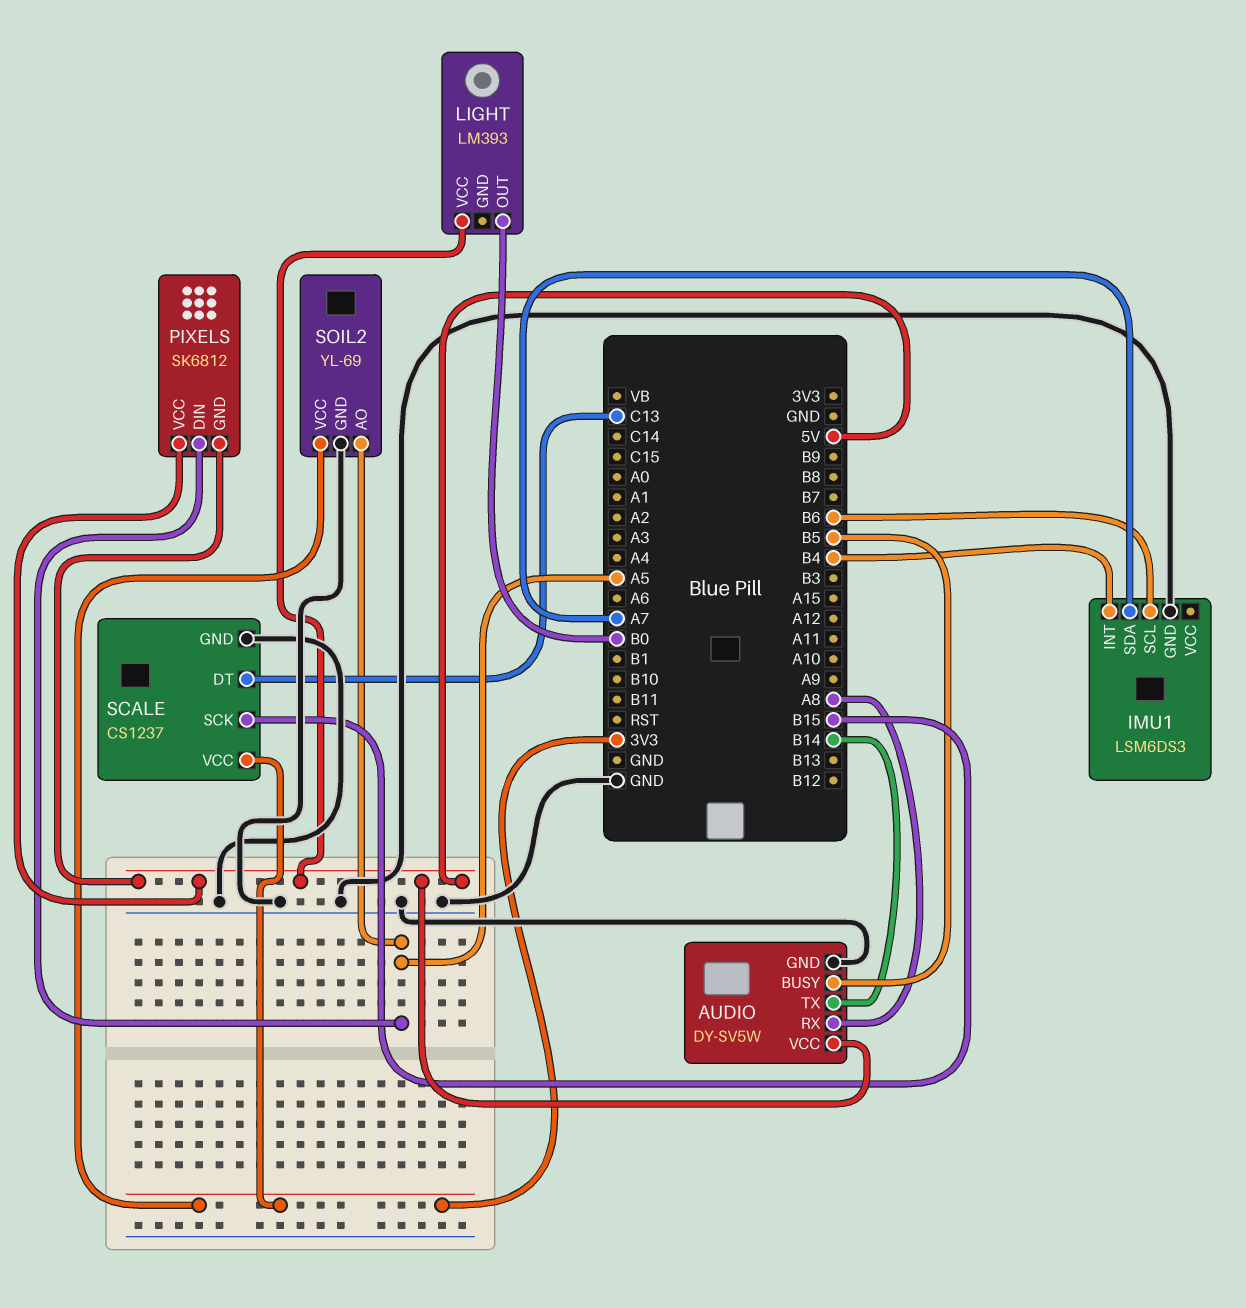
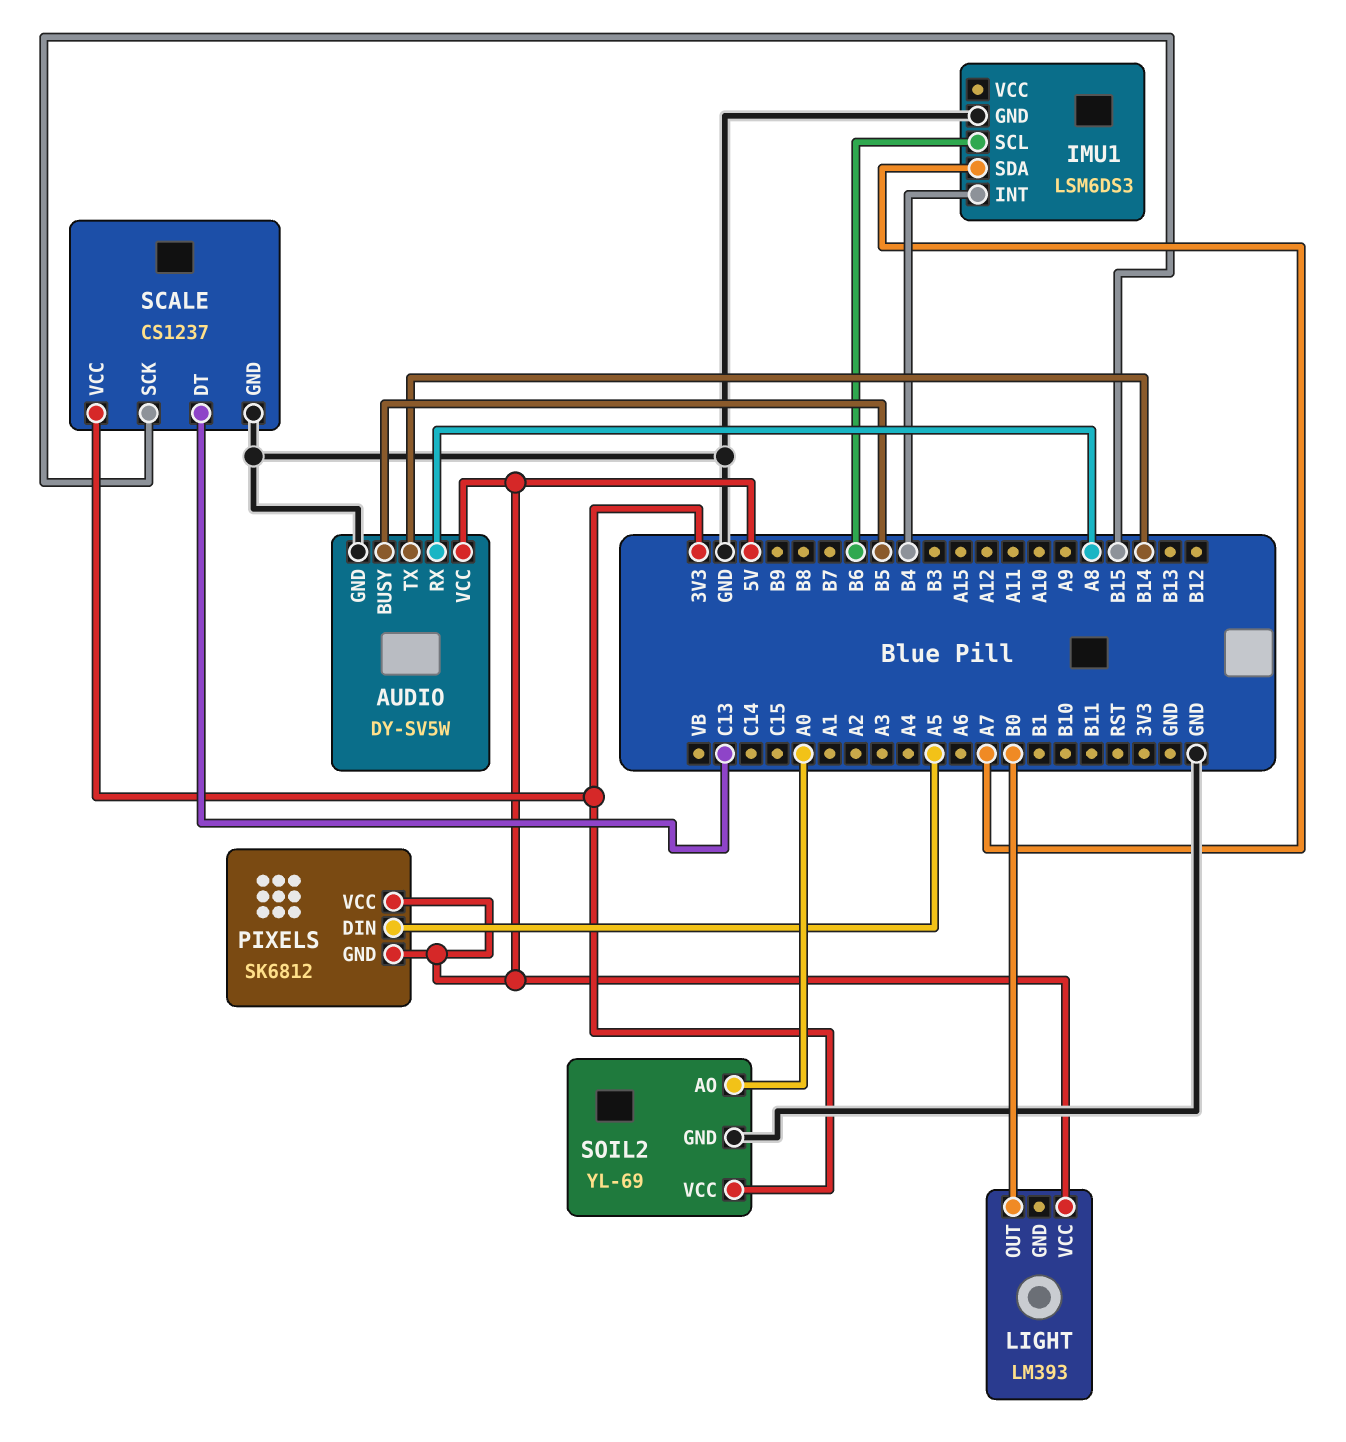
SOIL2 pin AO: A5 -> A0

